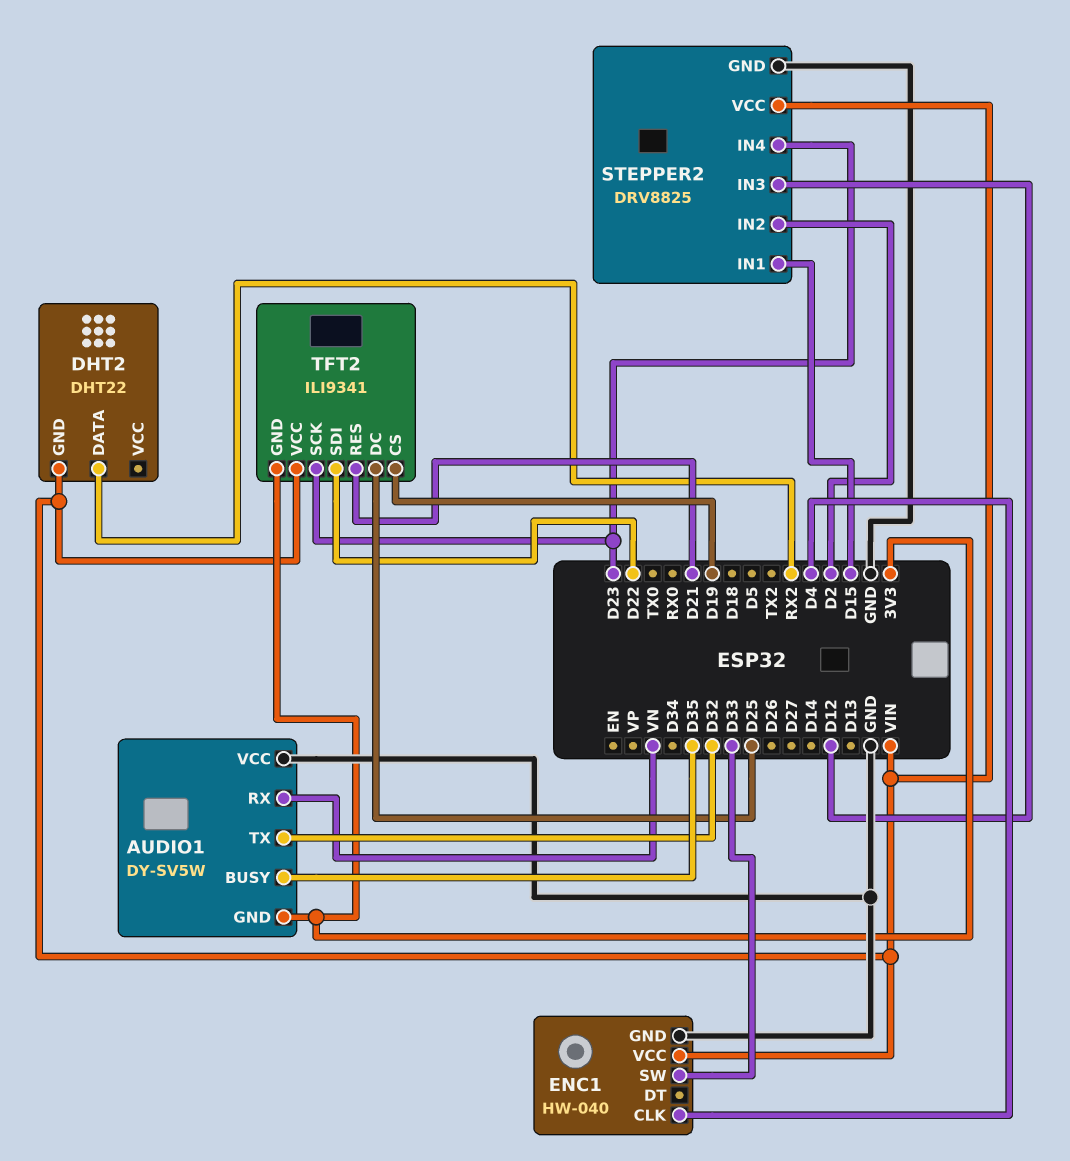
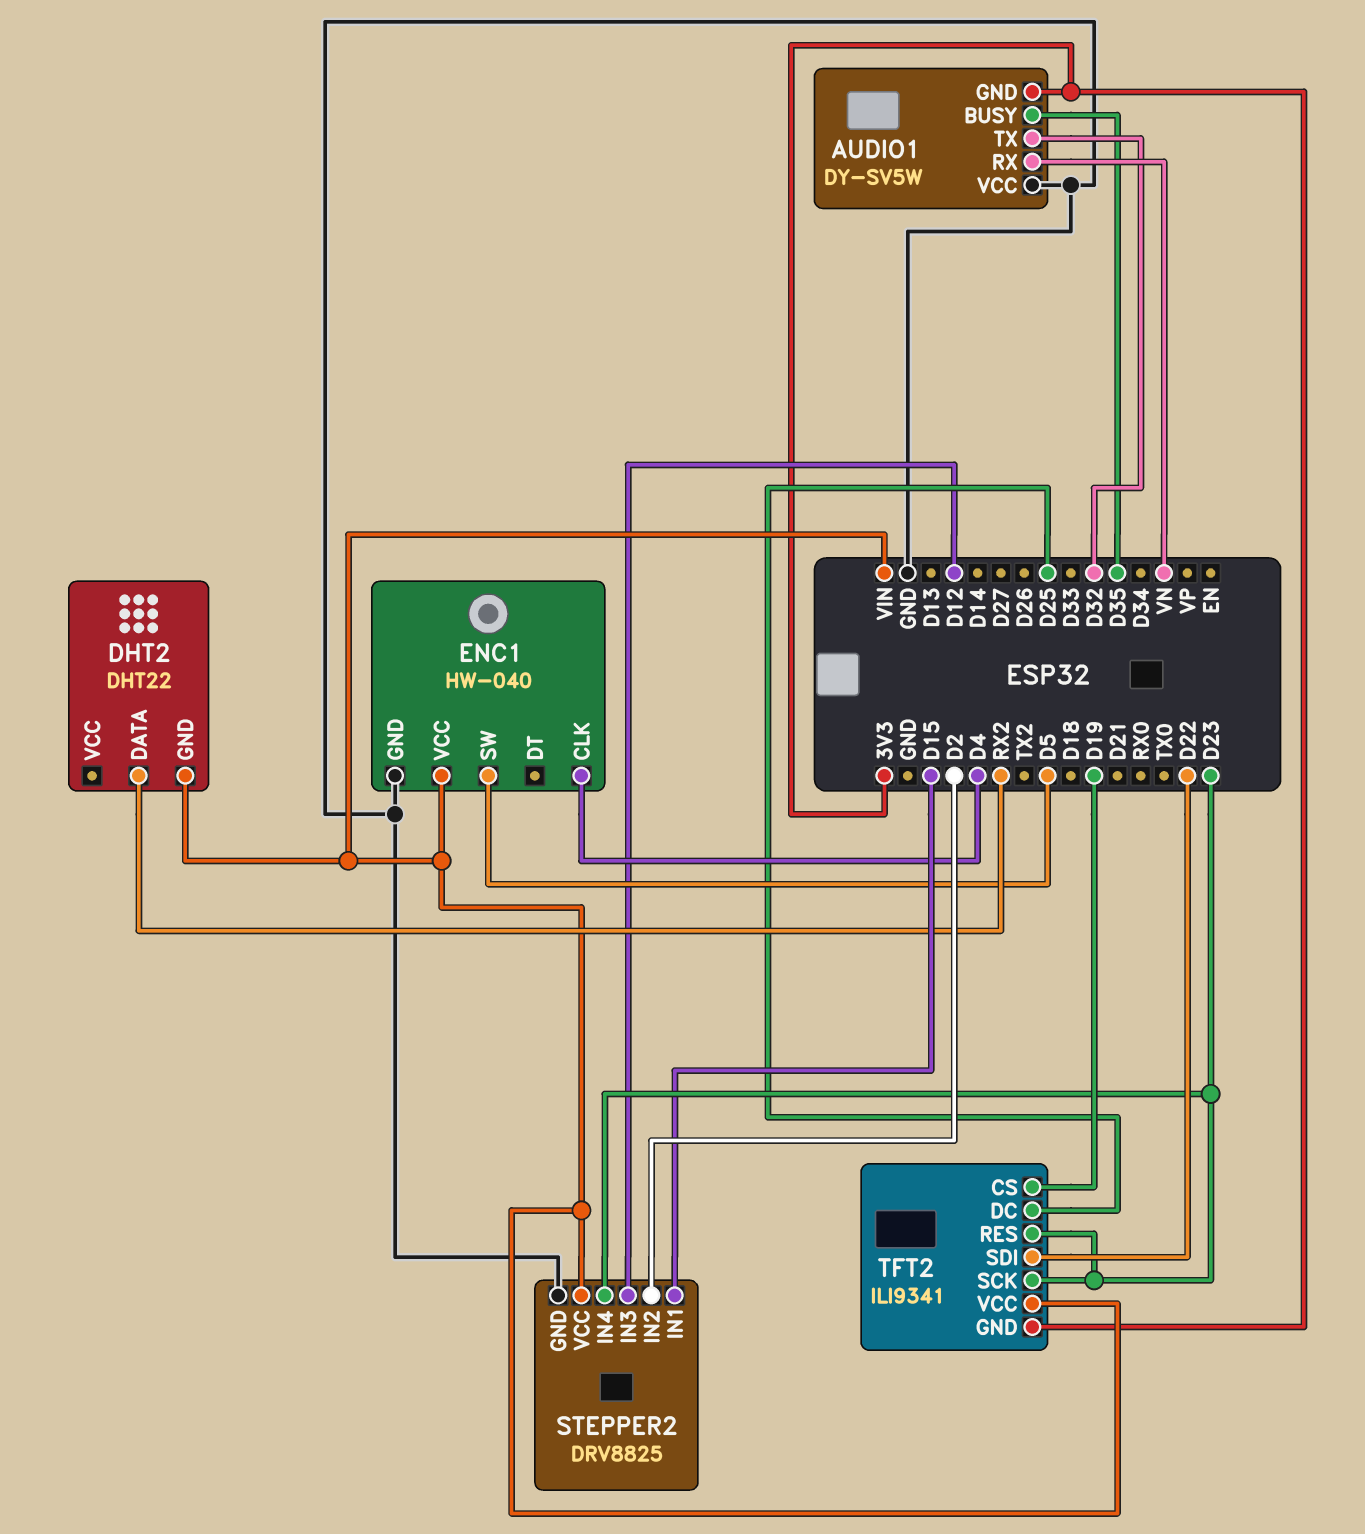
ENC1 pin SW: D33 -> D5
TFT2 pin RES: D21 -> D23

